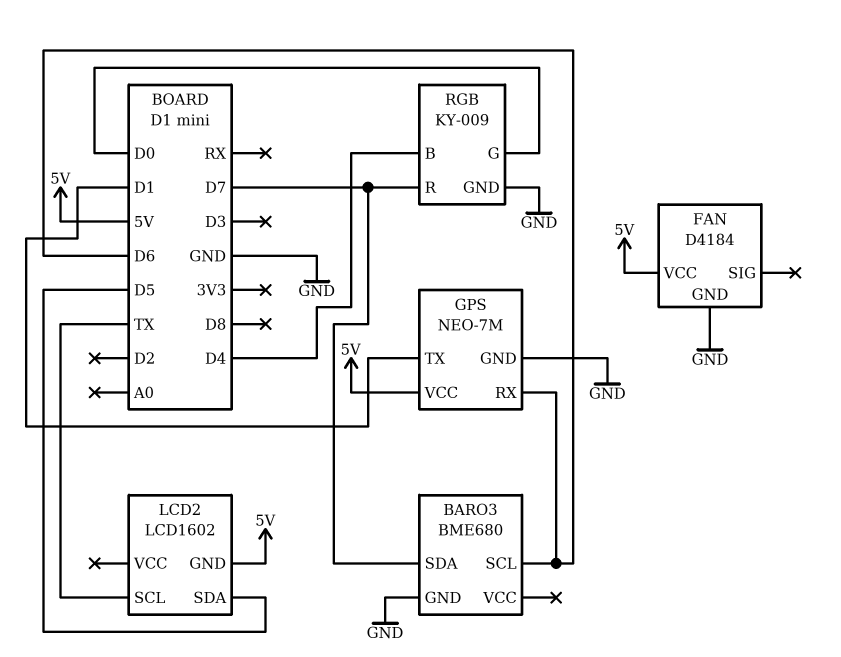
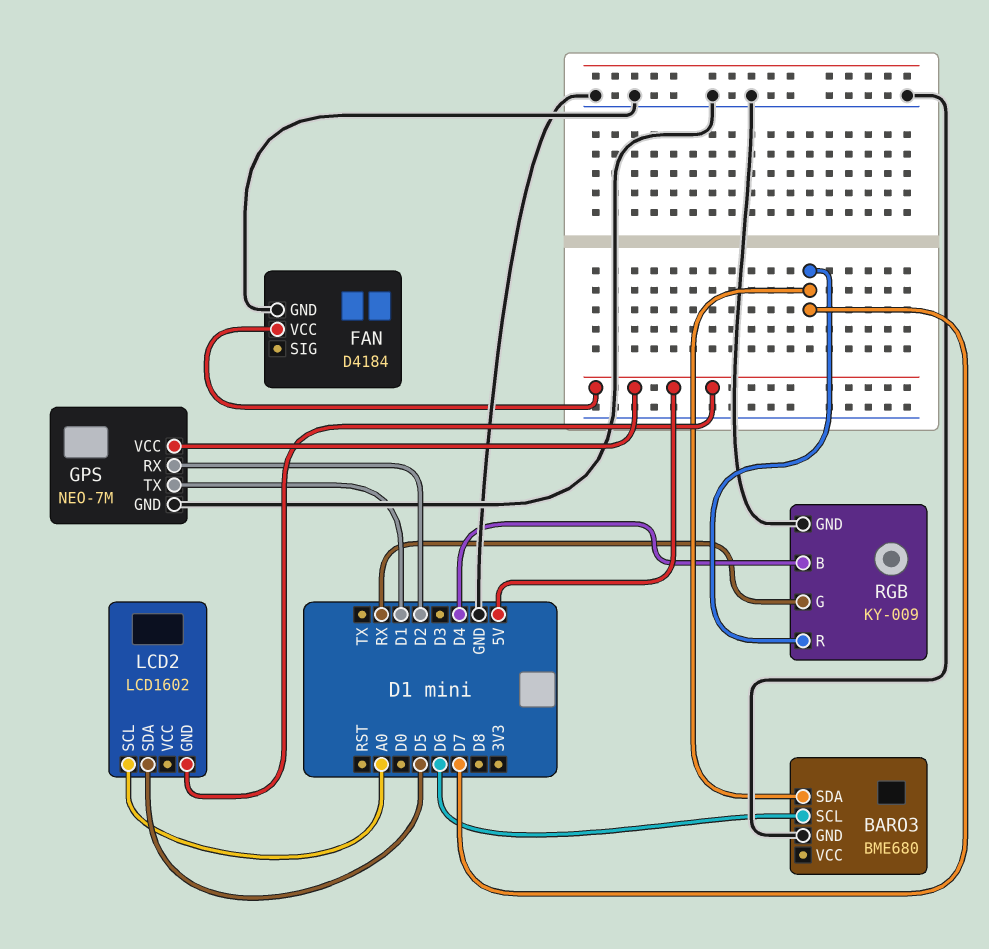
GPS pin RX: D6 -> D2
LCD2 pin SCL: TX -> A0
RGB pin G: D0 -> RX

